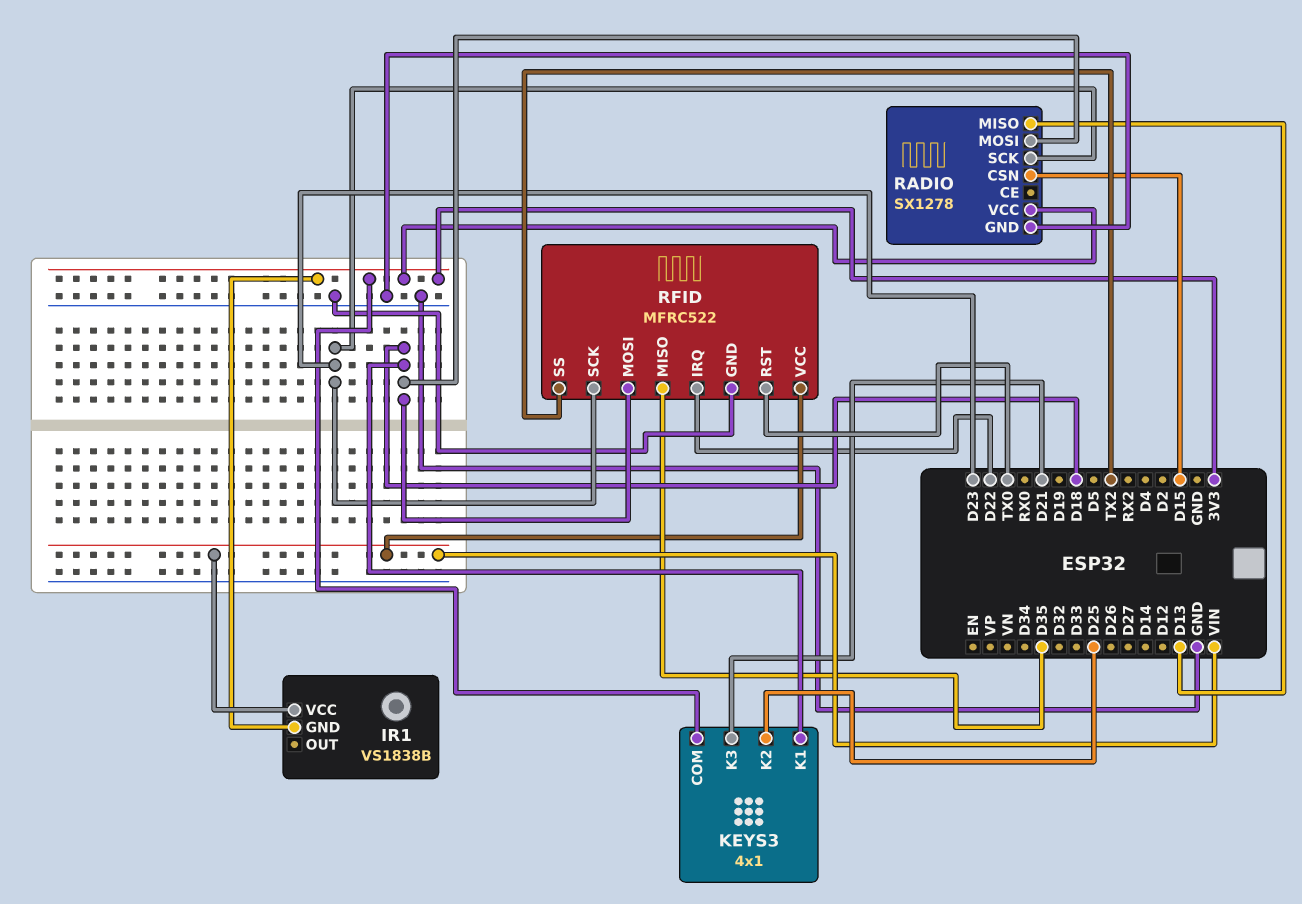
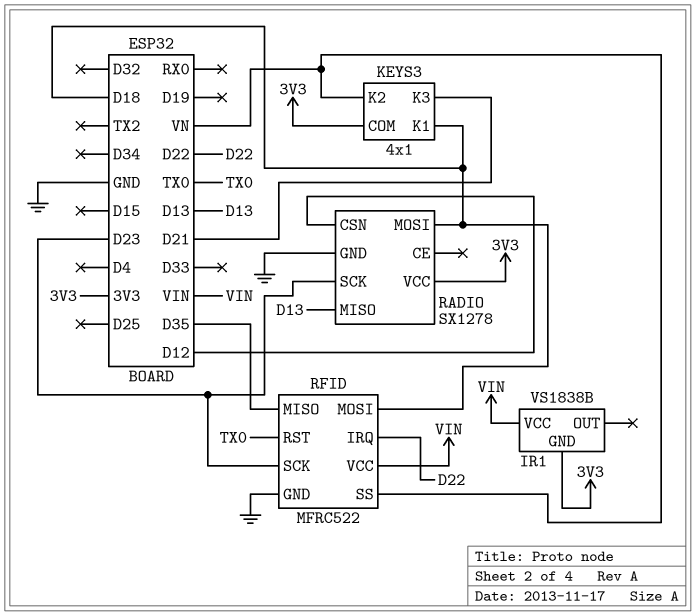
KEYS3 pin K2: D25 -> VN
RADIO pin CSN: D15 -> D12
RFID pin SS: TX2 -> VN

